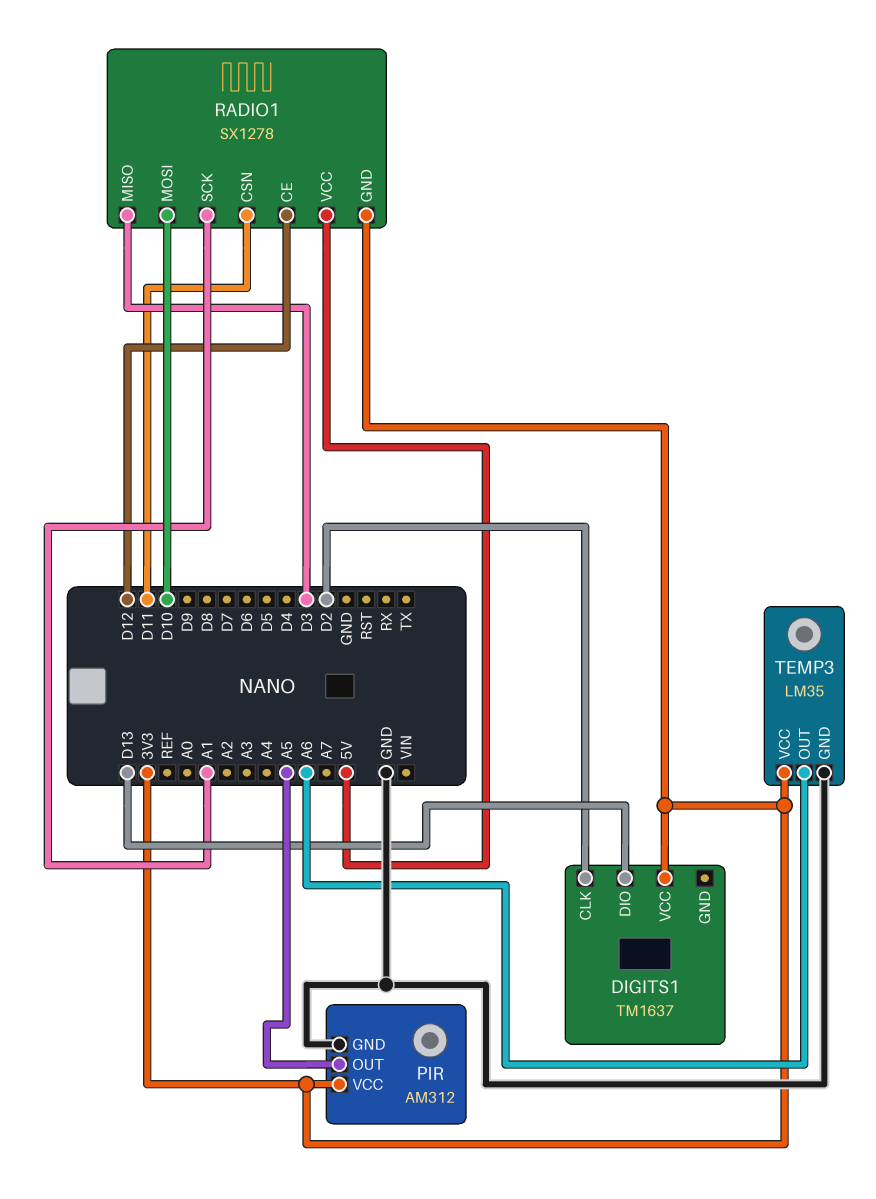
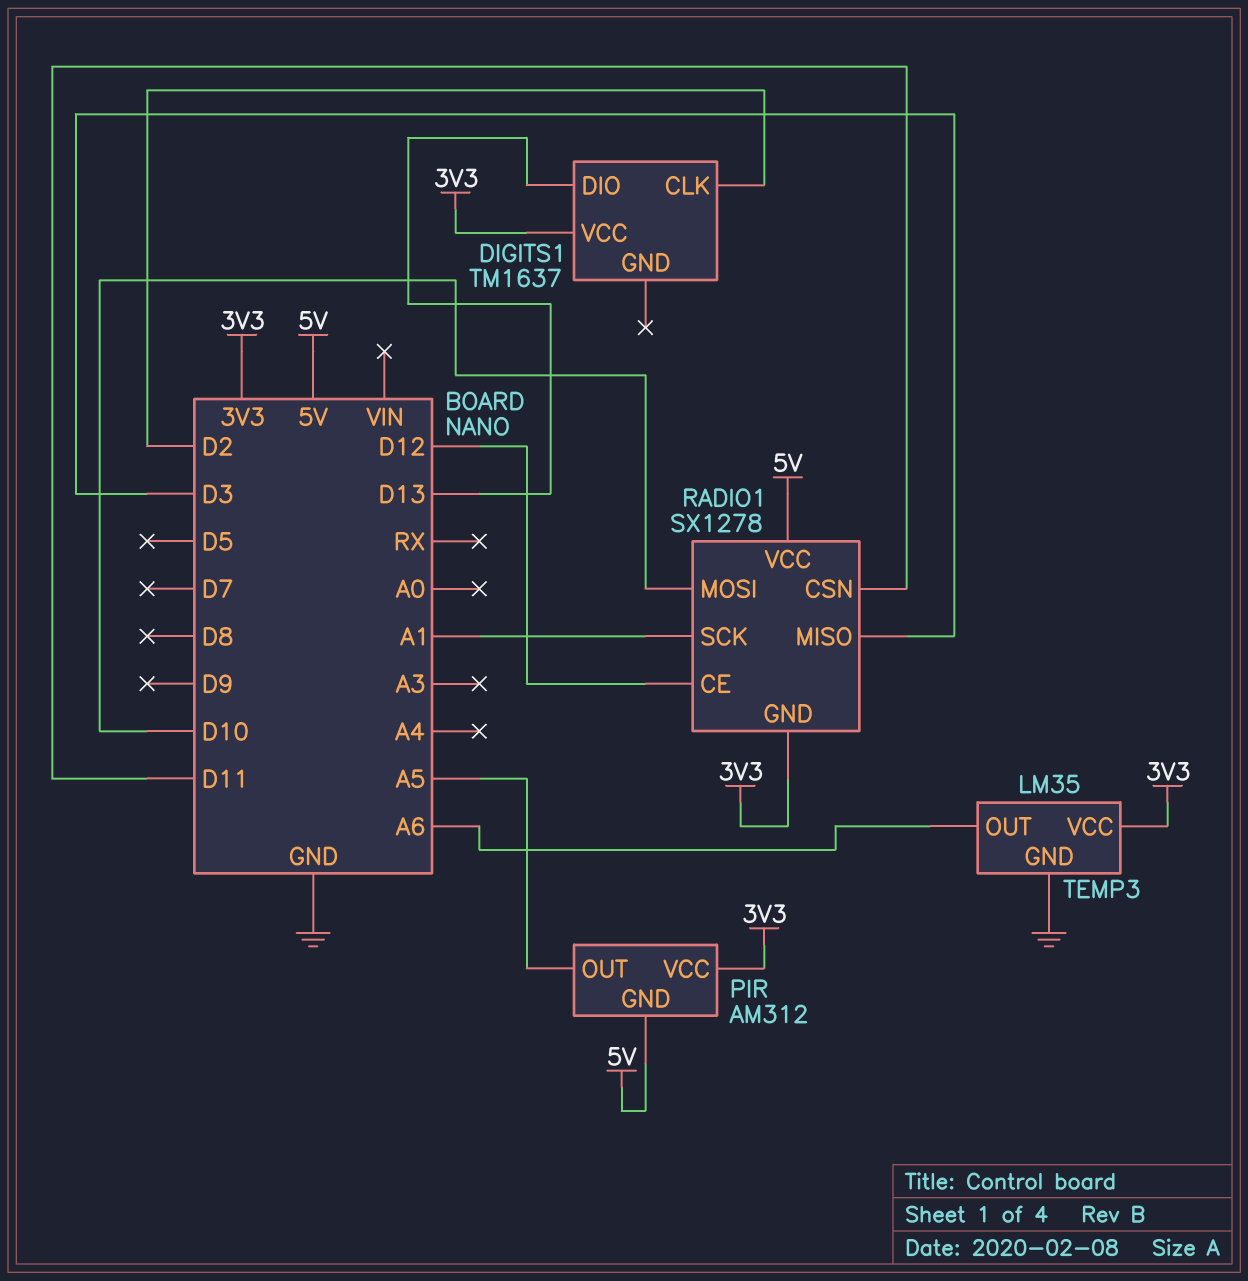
PIR pin GND: GND -> 5V

